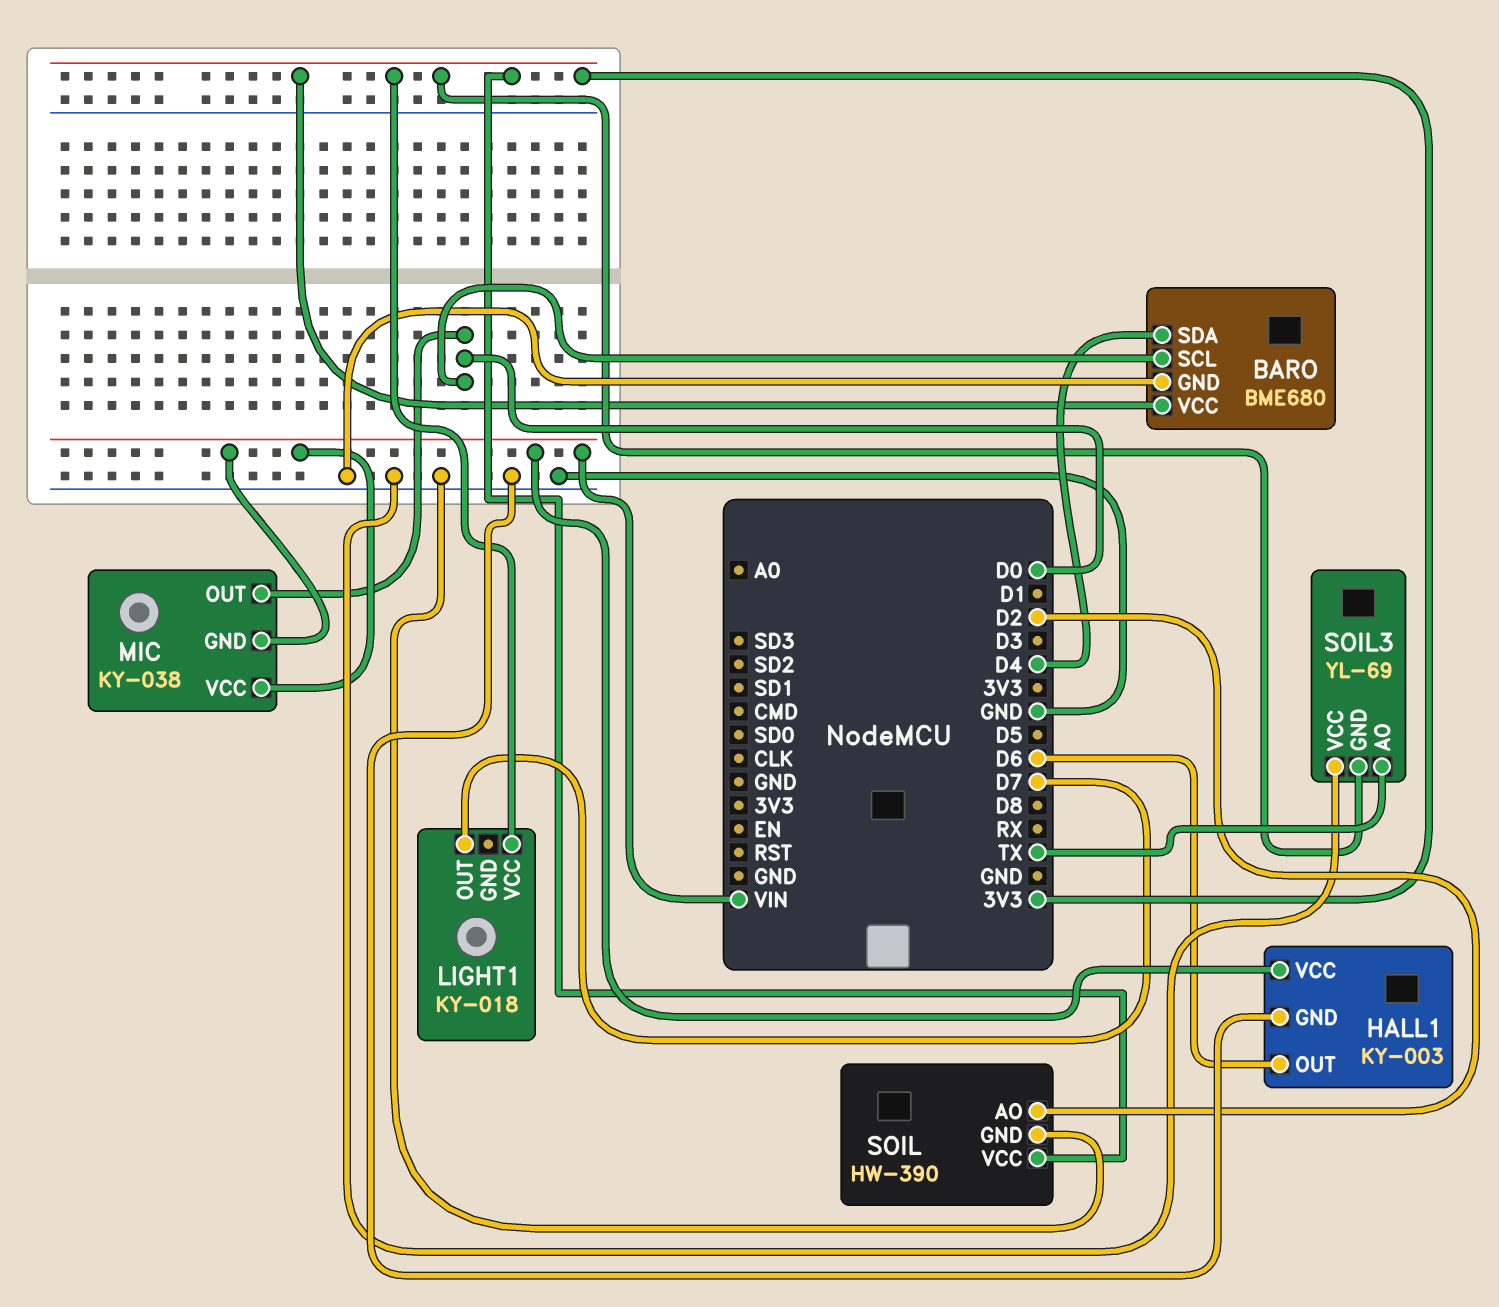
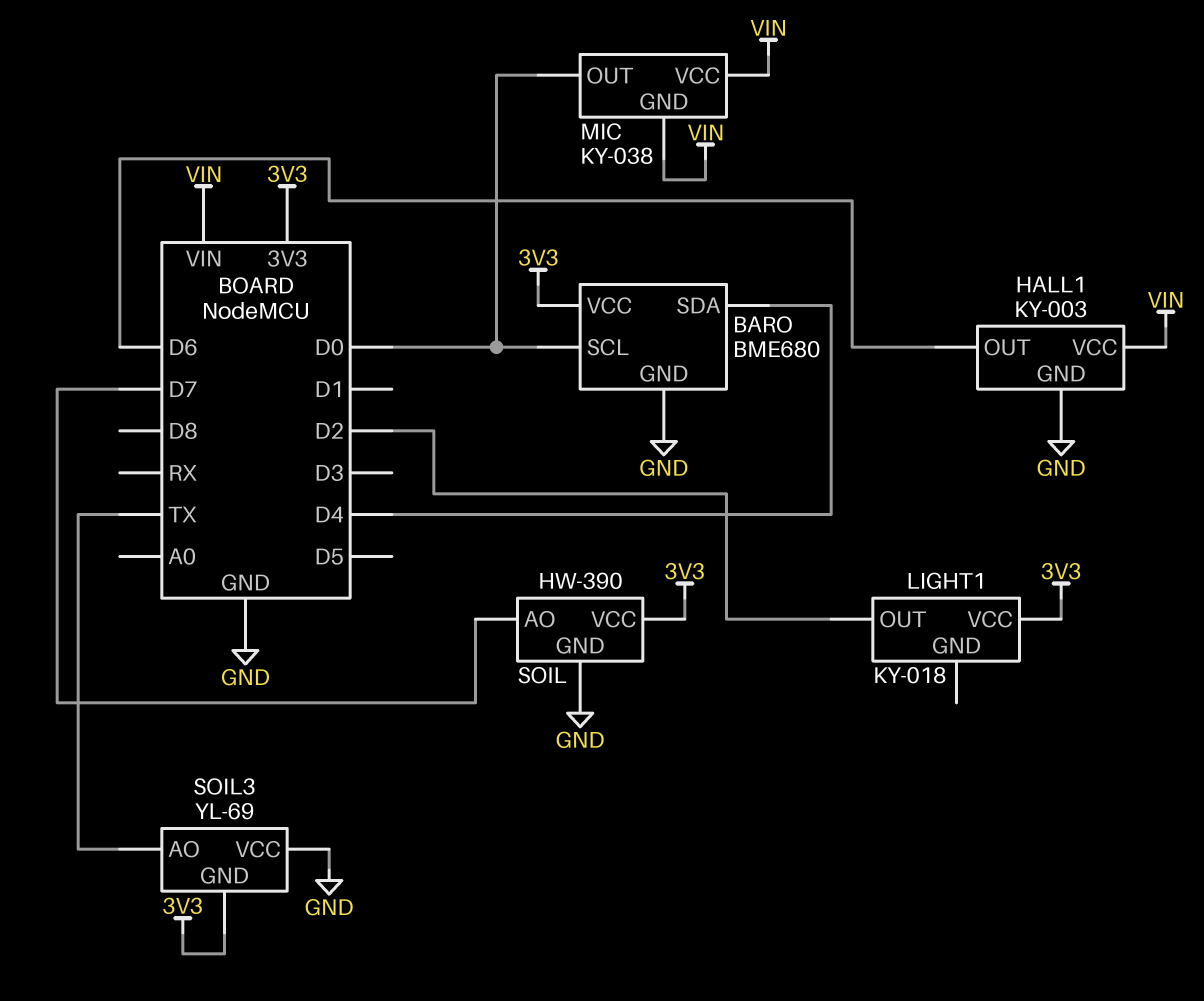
LIGHT1 pin OUT: D7 -> D2
SOIL pin AO: D2 -> D7

